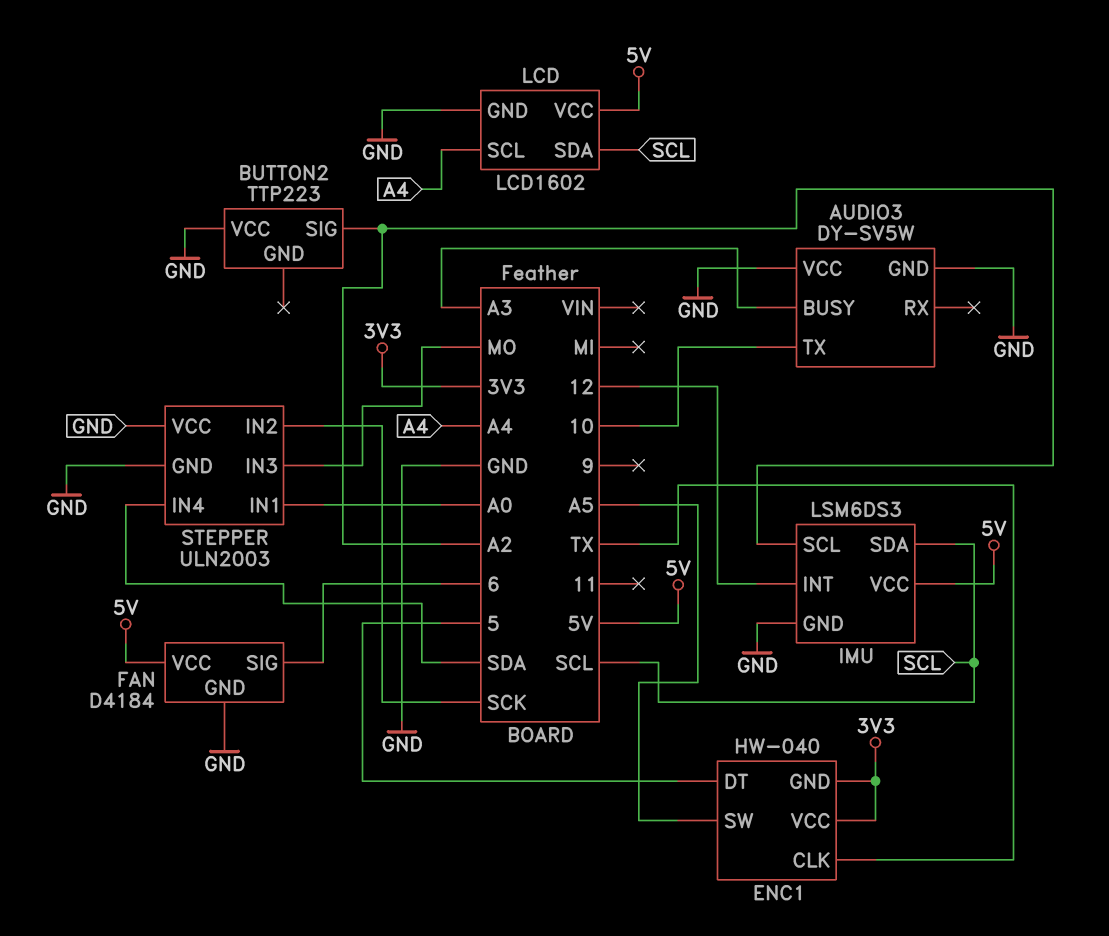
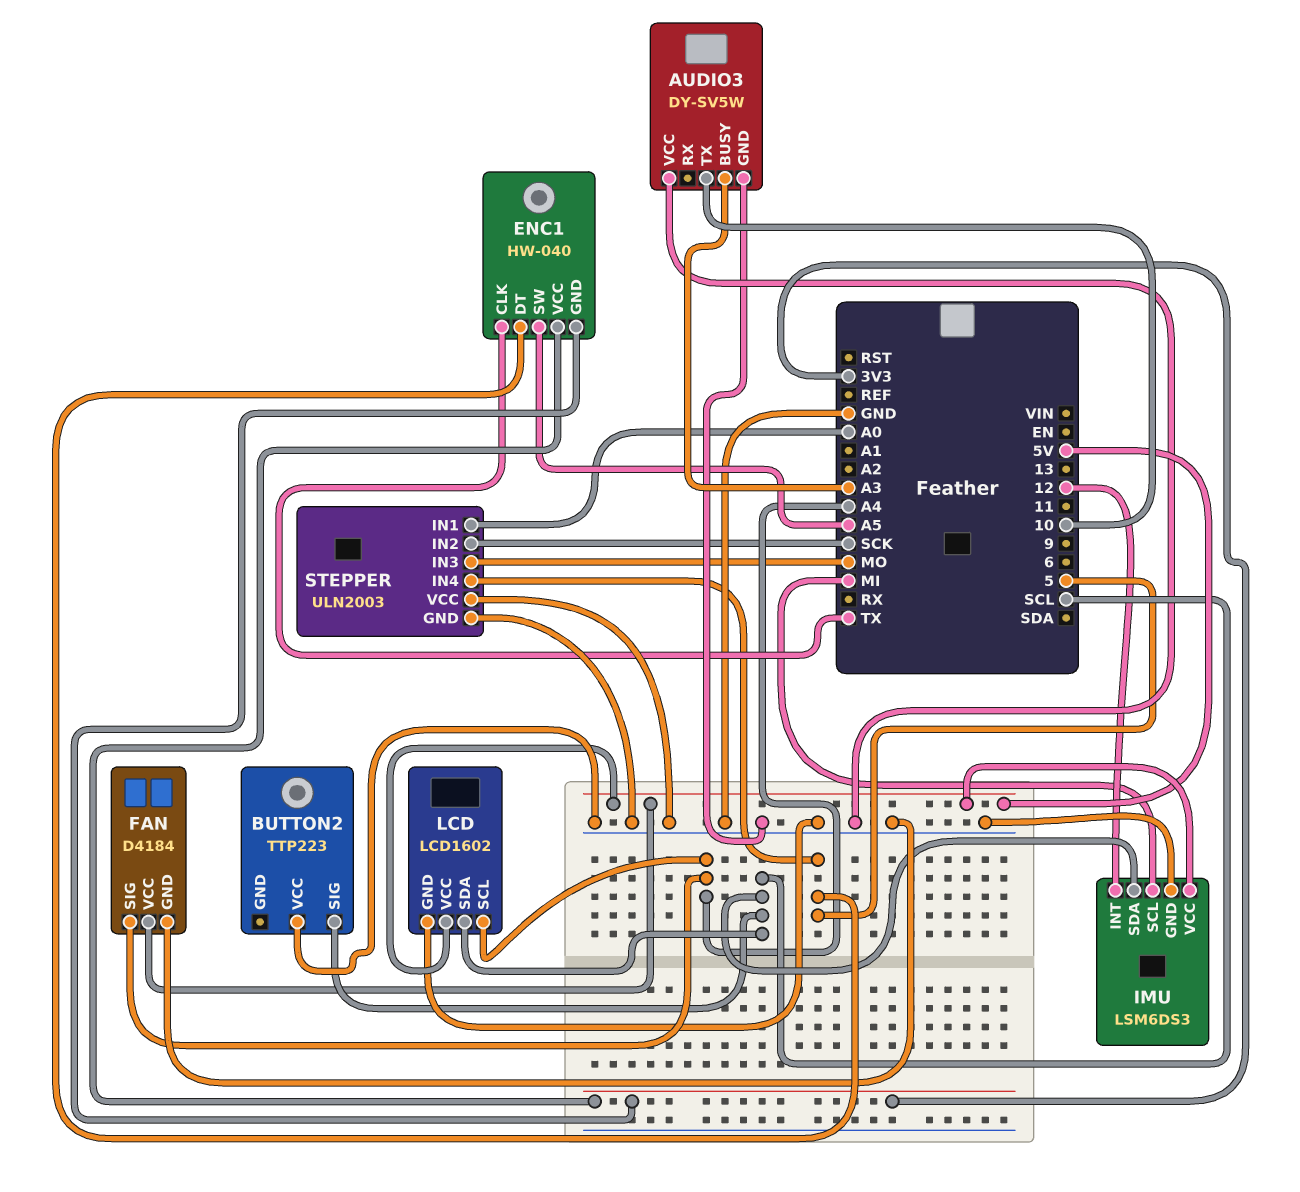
BUTTON2 pin SIG: A2 -> SCL
FAN pin SIG: 6 -> A4
IMU pin SCL: A2 -> MI
STEPPER pin IN4: SDA -> 5

